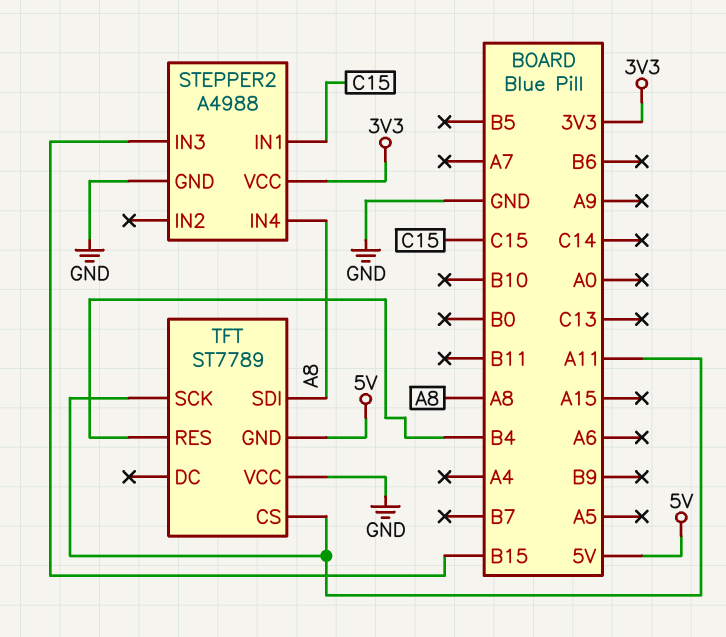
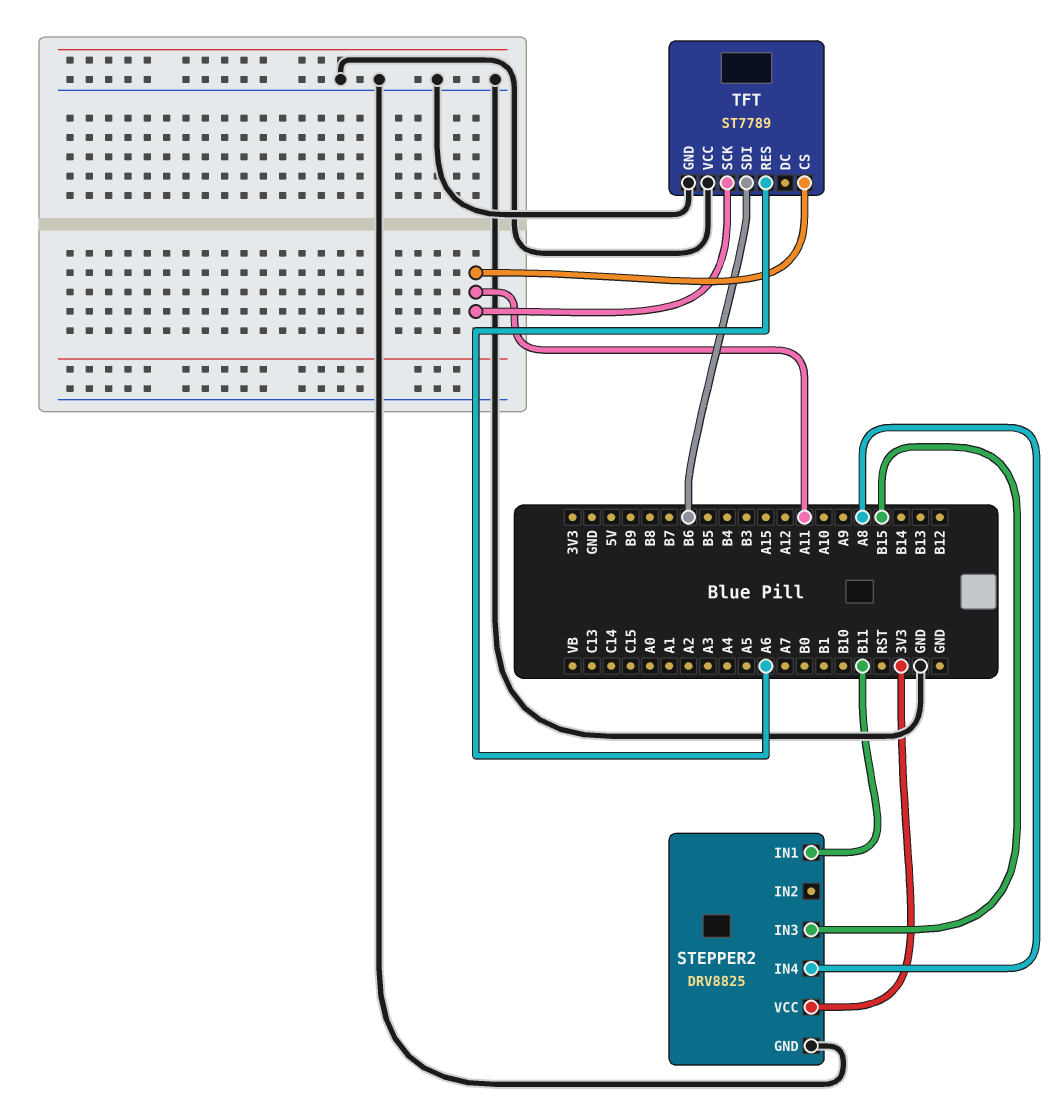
STEPPER2: A4988 -> DRV8825
STEPPER2 pin IN1: C15 -> B11
TFT pin GND: 5V -> GND
TFT pin RES: B4 -> A6
TFT pin SDI: A8 -> B6

